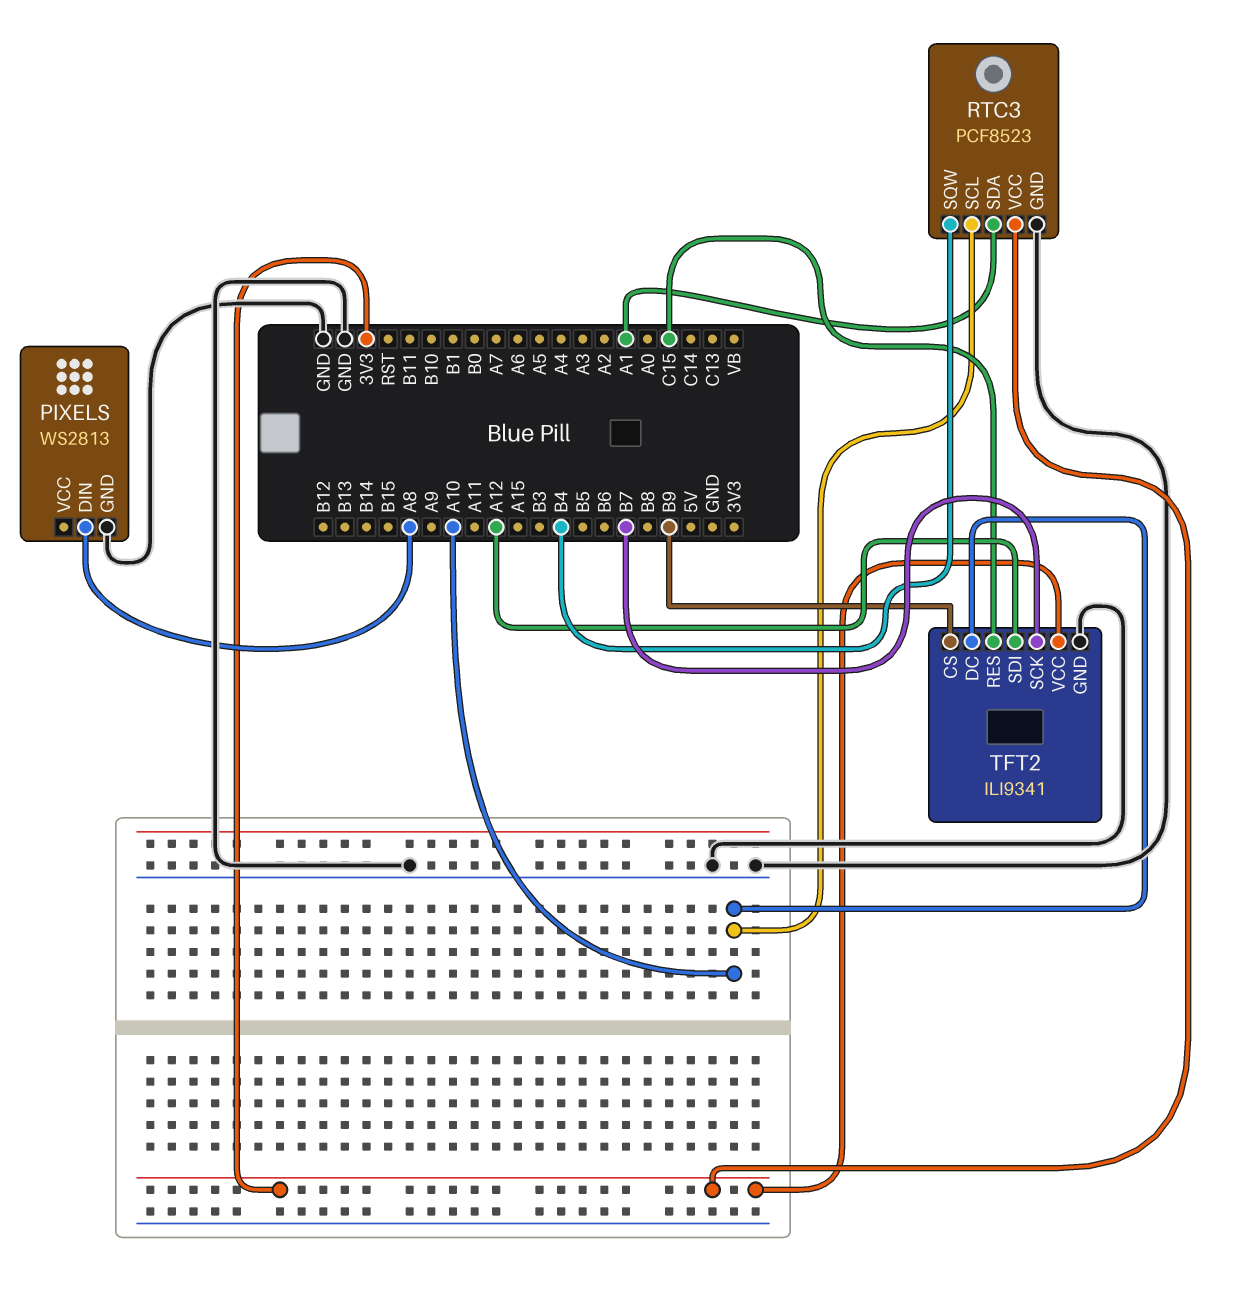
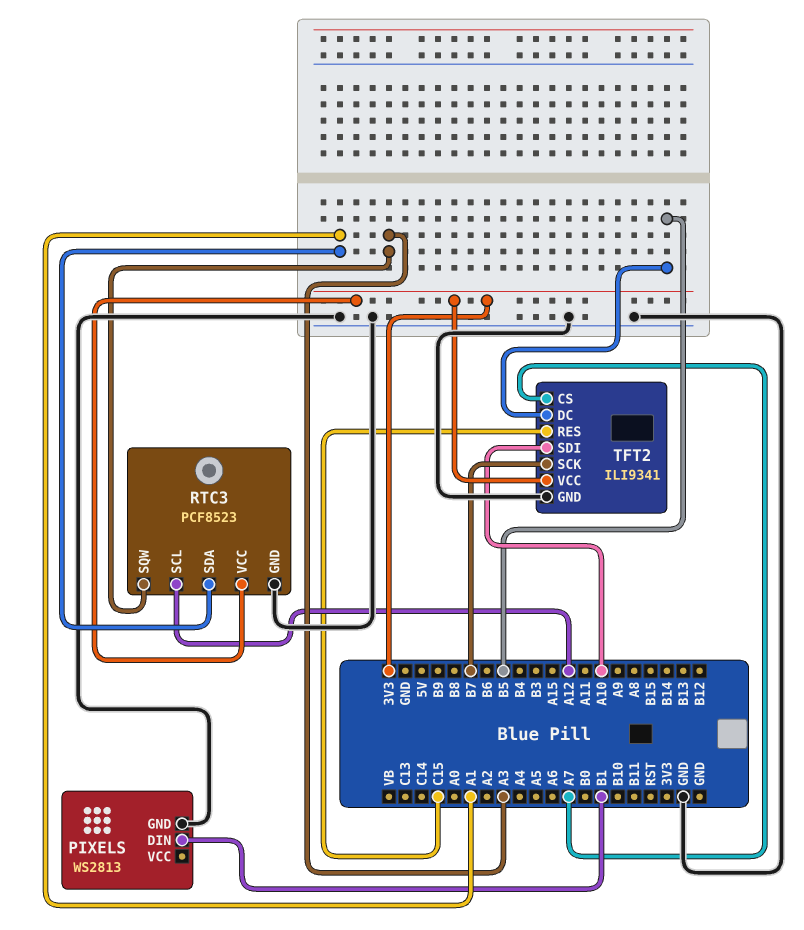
PIXELS pin DIN: A8 -> B1
RTC3 pin SCL: A10 -> A12
RTC3 pin SQW: B4 -> A3
TFT2 pin CS: B9 -> A7
TFT2 pin DC: A10 -> B5
TFT2 pin SDI: A12 -> A10

